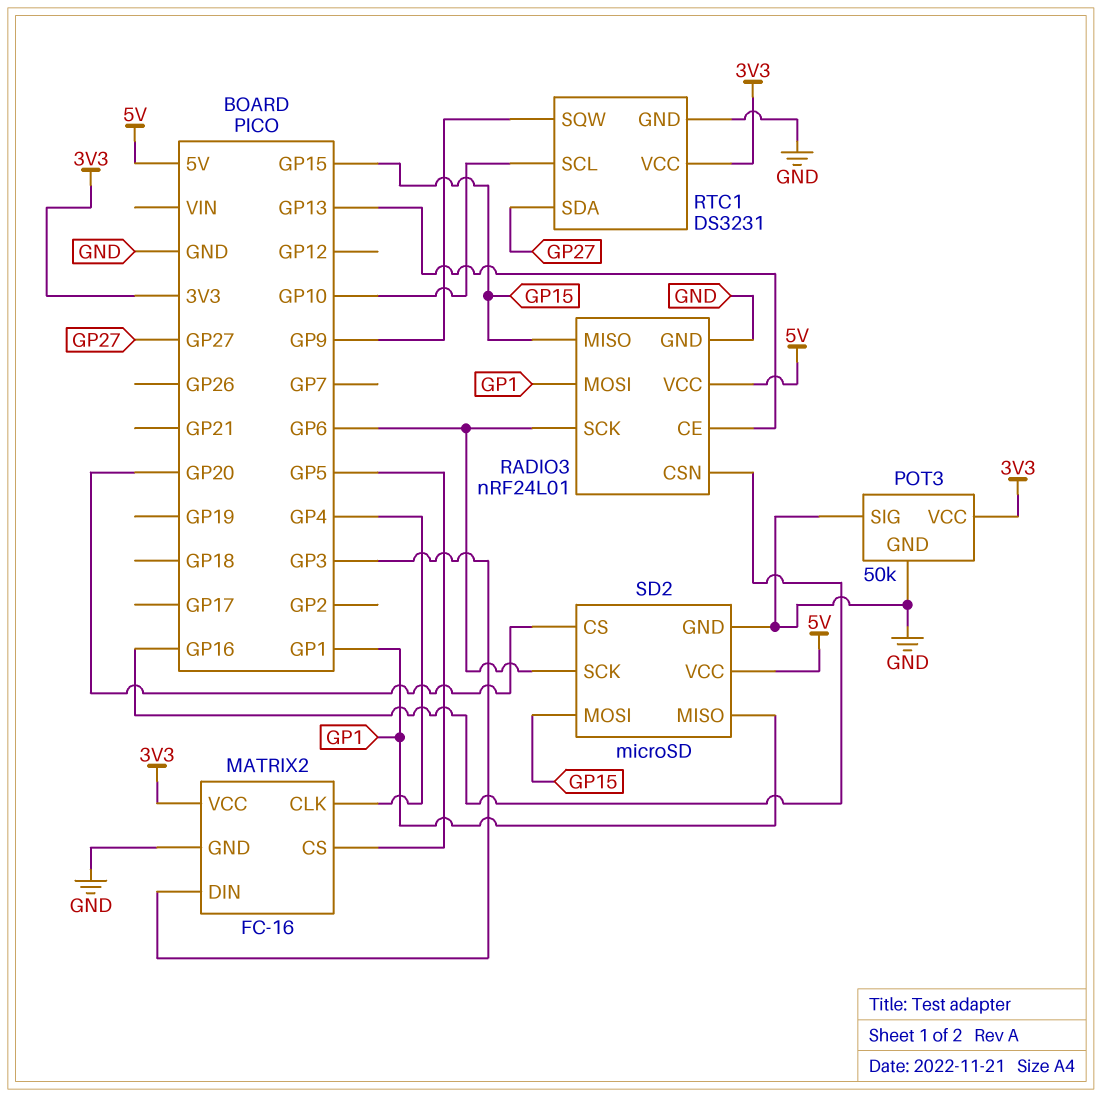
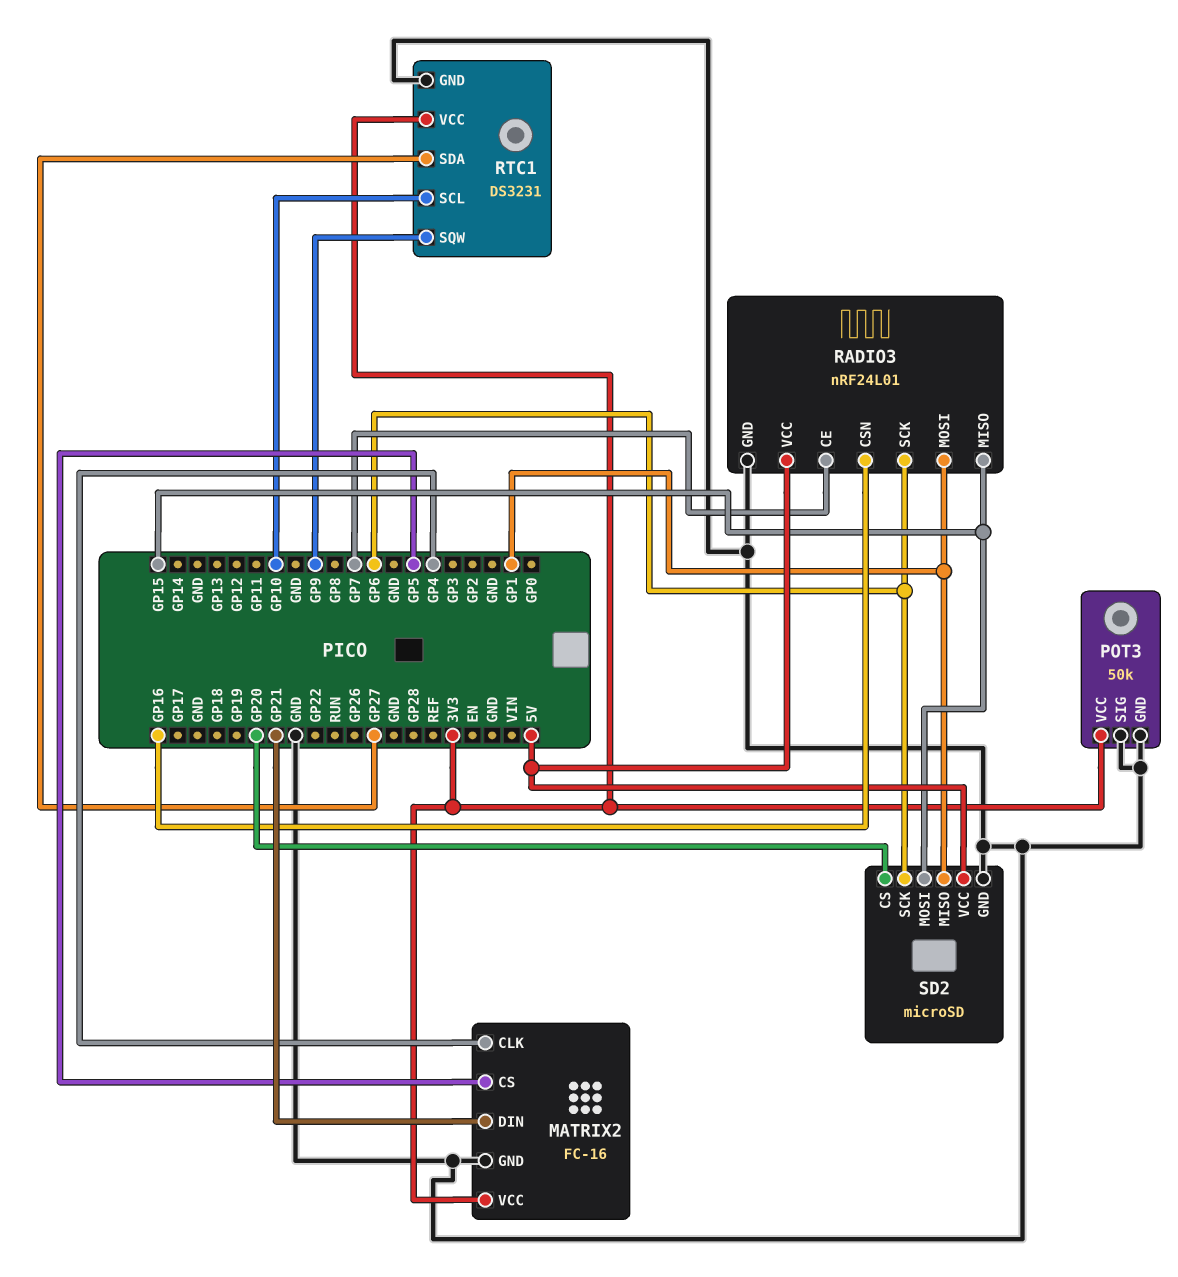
MATRIX2 pin DIN: GP3 -> GP21
RADIO3 pin CE: GP13 -> GP7

